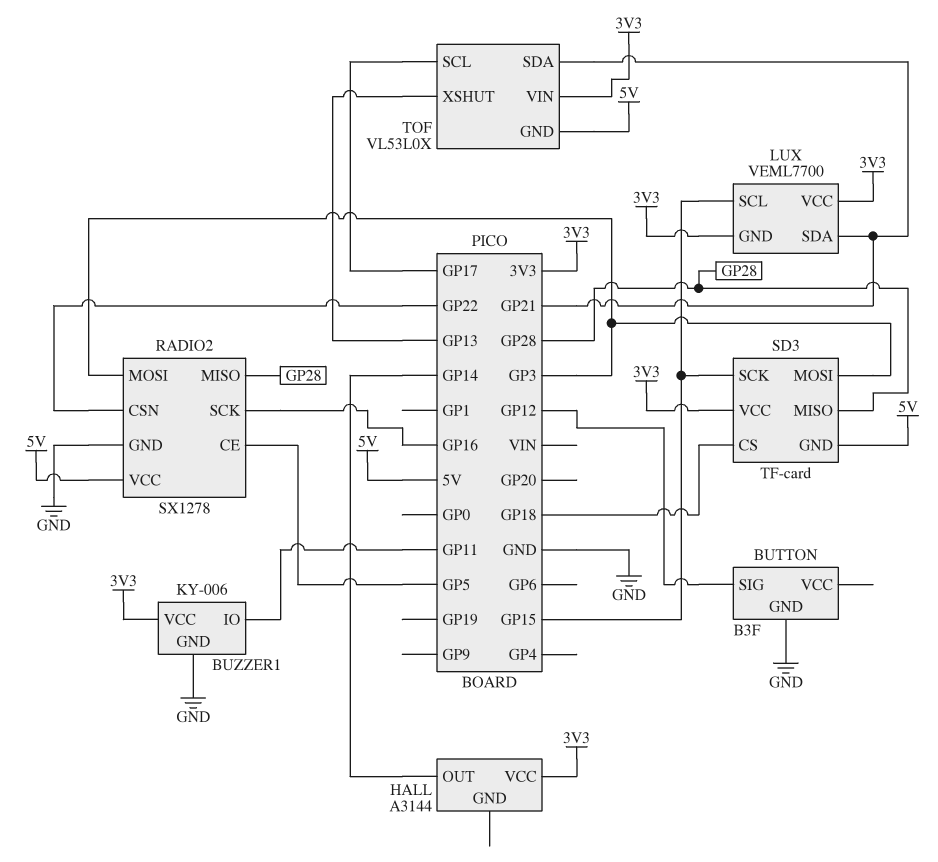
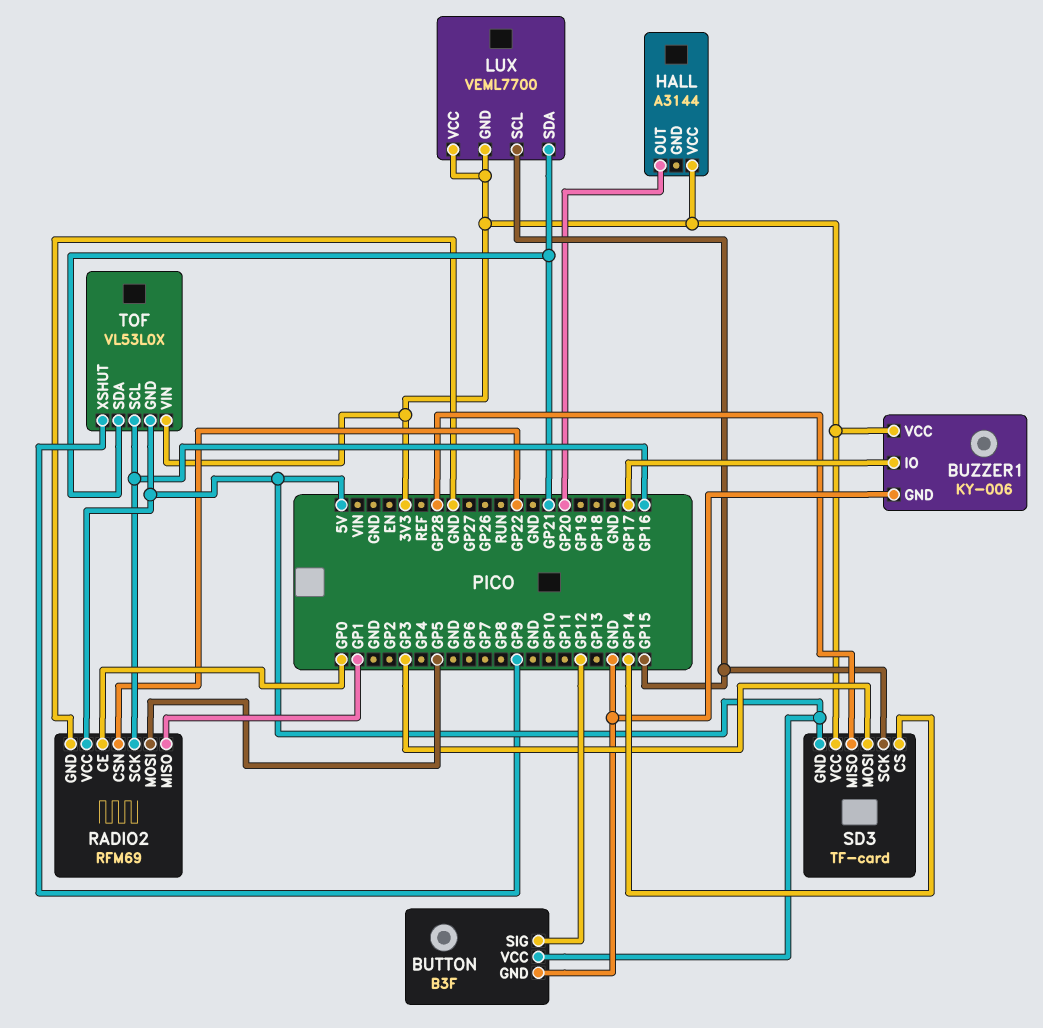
BUTTON pin VCC: none -> 5V
BUZZER1 pin IO: GP11 -> GP17
HALL pin OUT: GP14 -> GP20
RADIO2: SX1278 -> RFM69
RADIO2 pin CE: GP5 -> GP0
RADIO2 pin MISO: GP28 -> GP1
RADIO2 pin MOSI: GP3 -> GP5
SD3 pin CS: GP18 -> GP14
TOF pin SCL: GP17 -> GP16
TOF pin XSHUT: GP13 -> GP9

